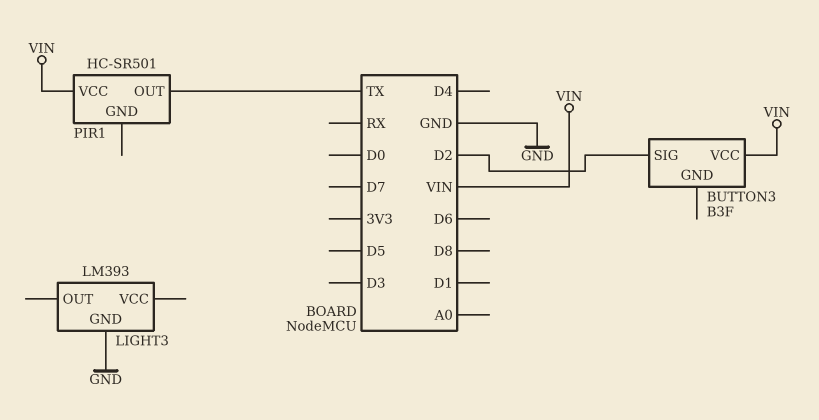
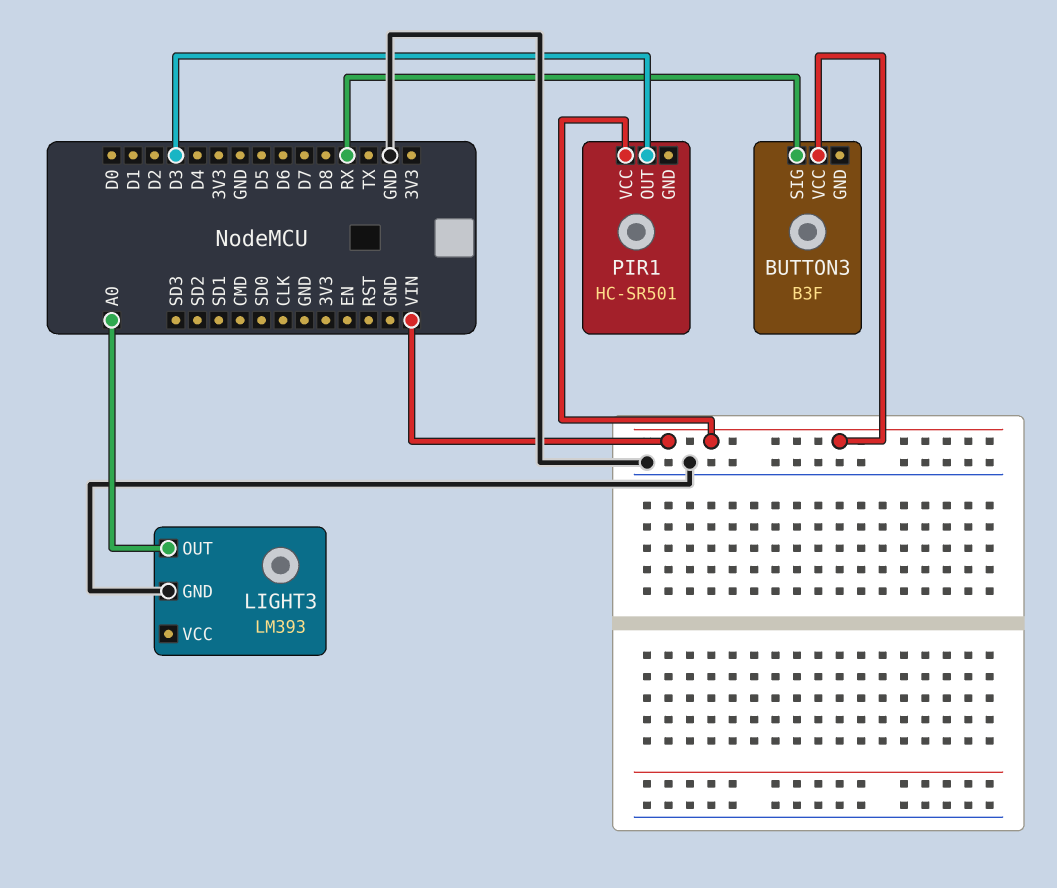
BUTTON3 pin SIG: D2 -> RX
LIGHT3 pin OUT: none -> A0
PIR1 pin OUT: TX -> D3

